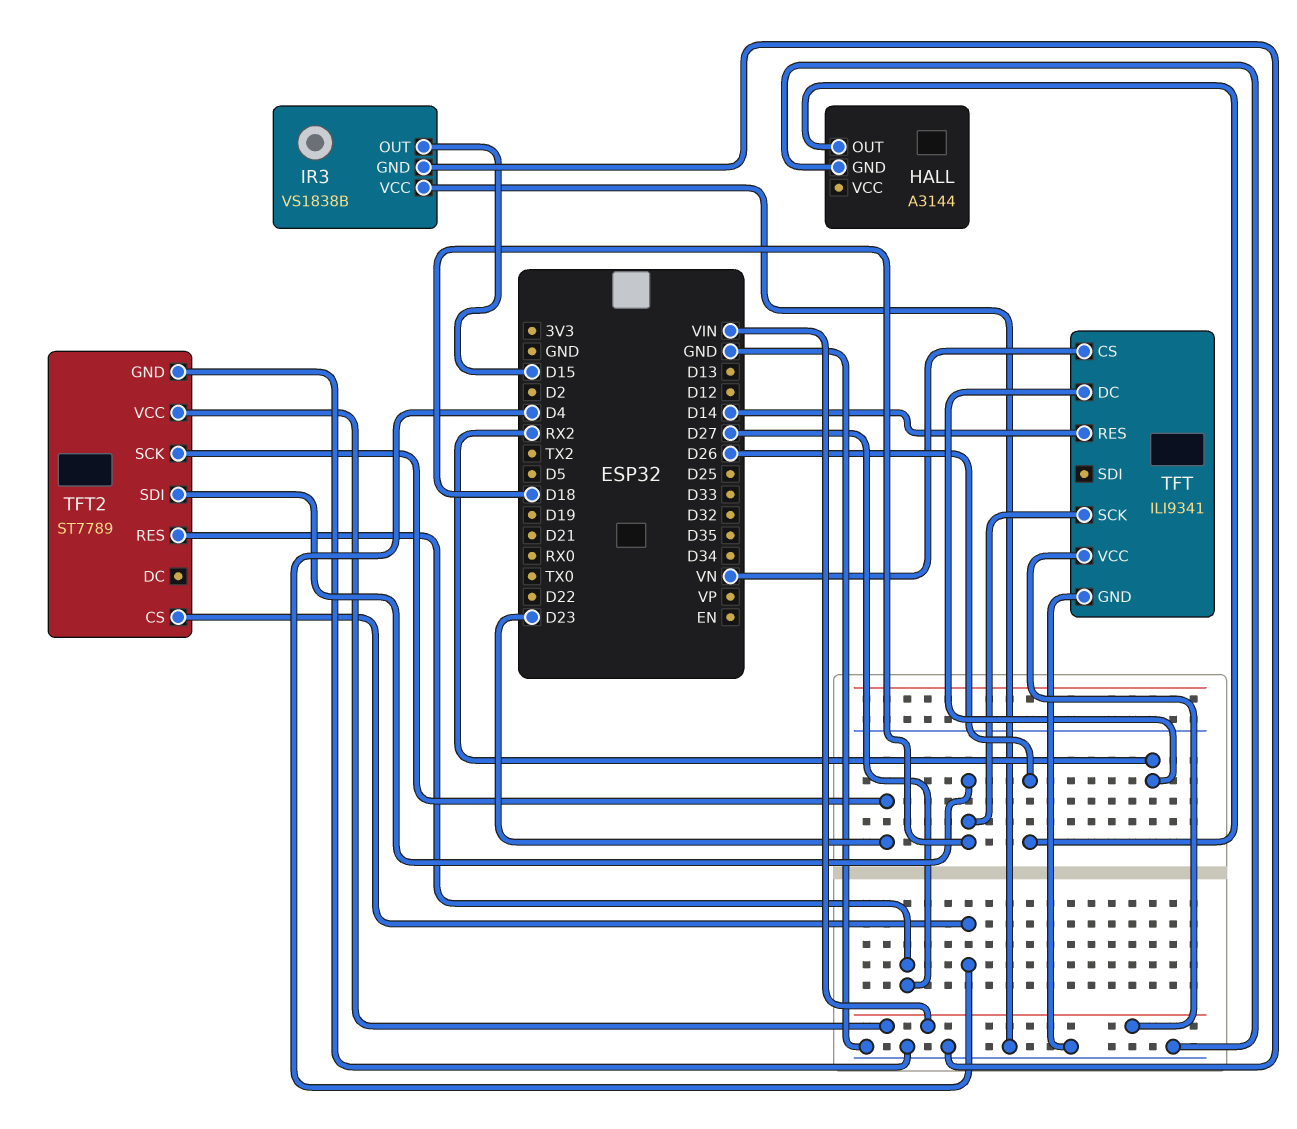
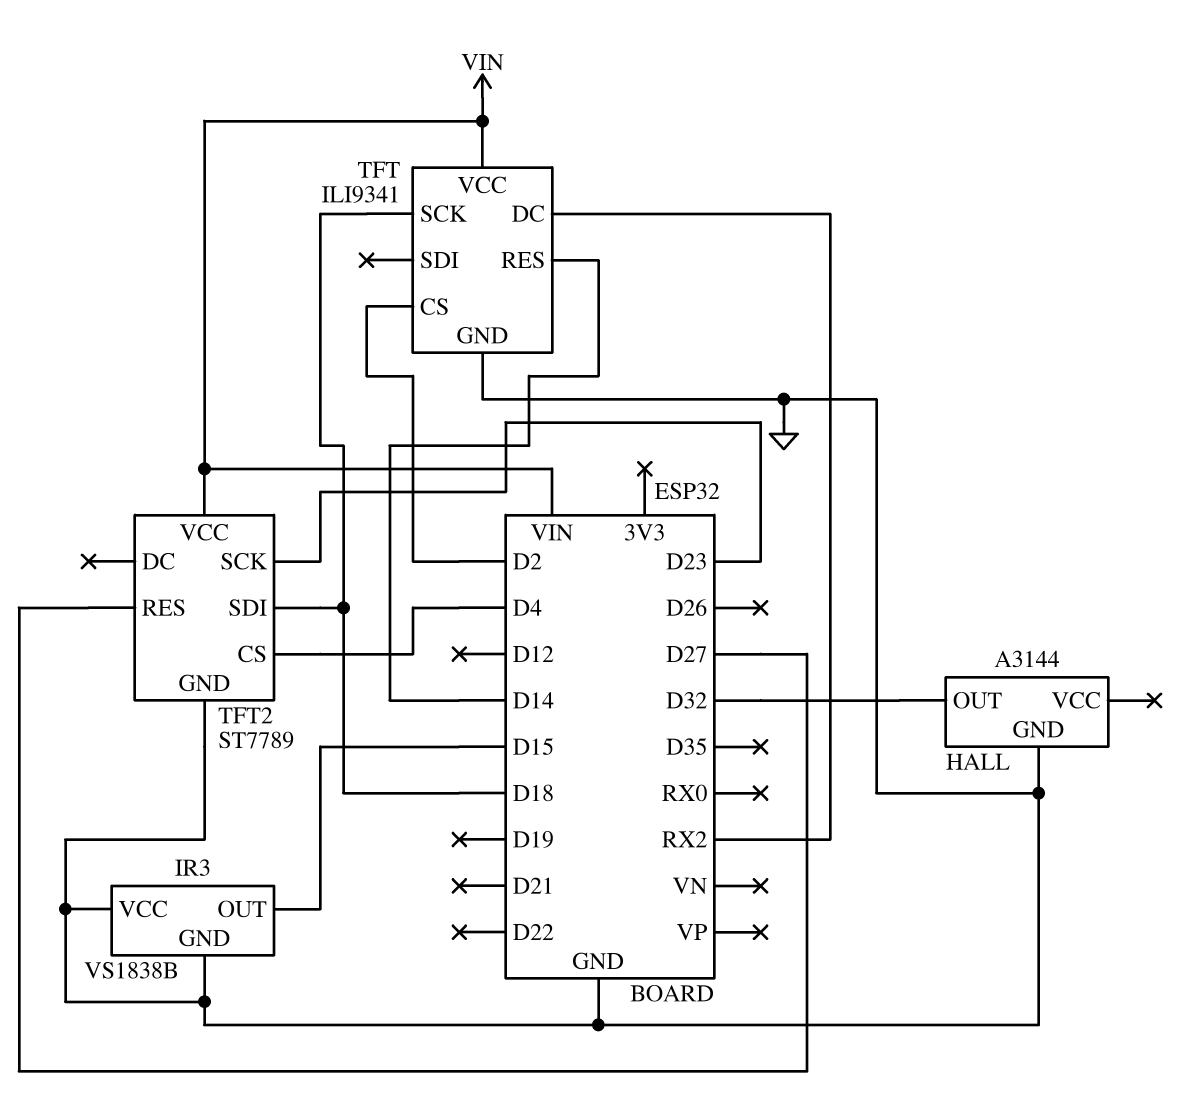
HALL pin OUT: D26 -> D32
TFT pin CS: VN -> D2

